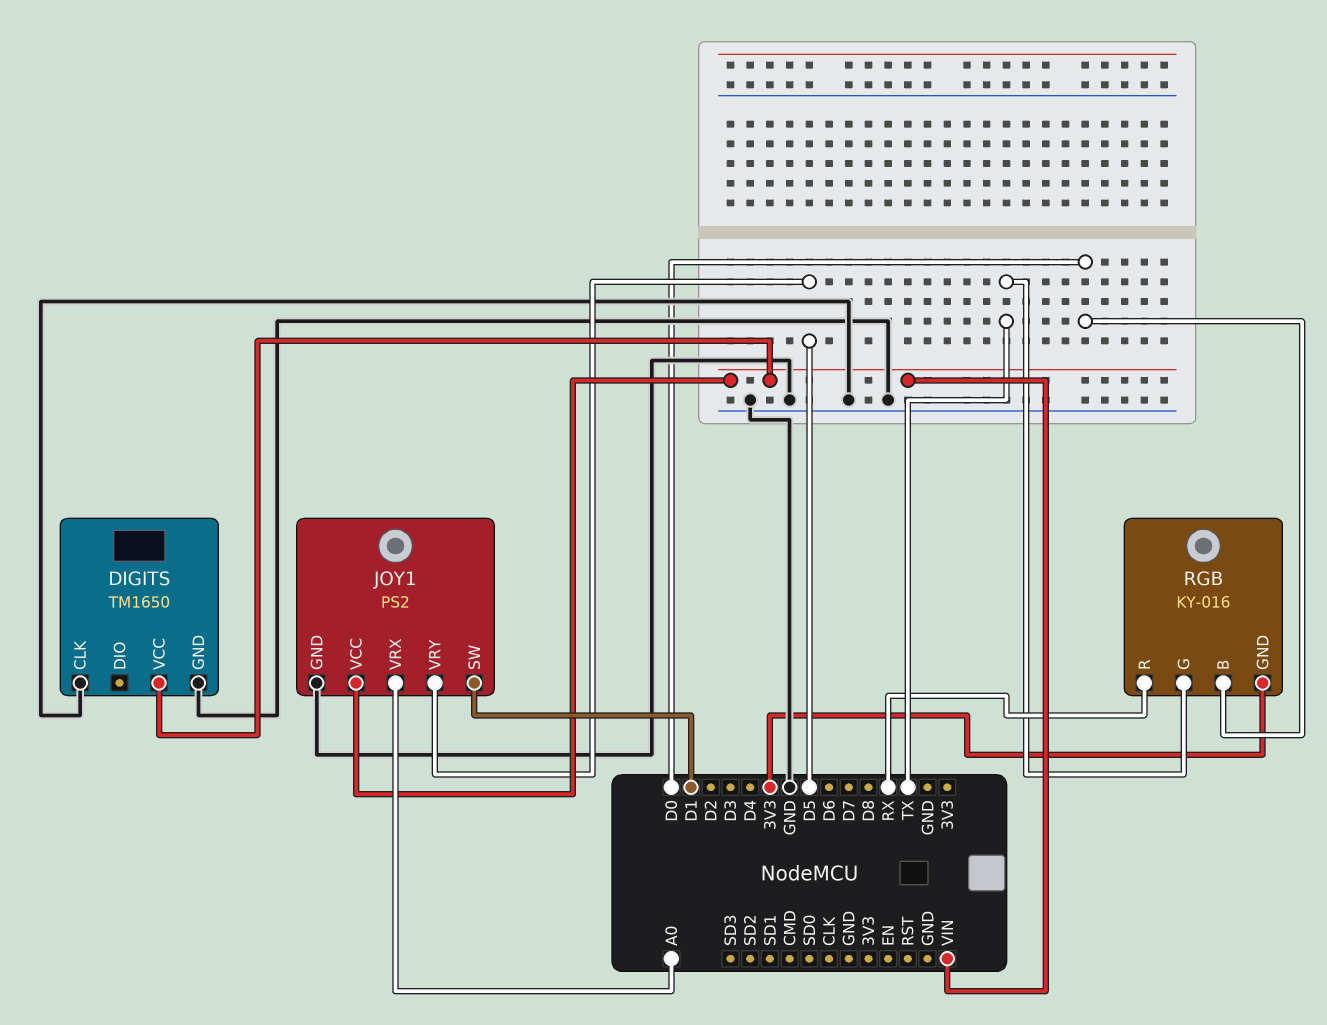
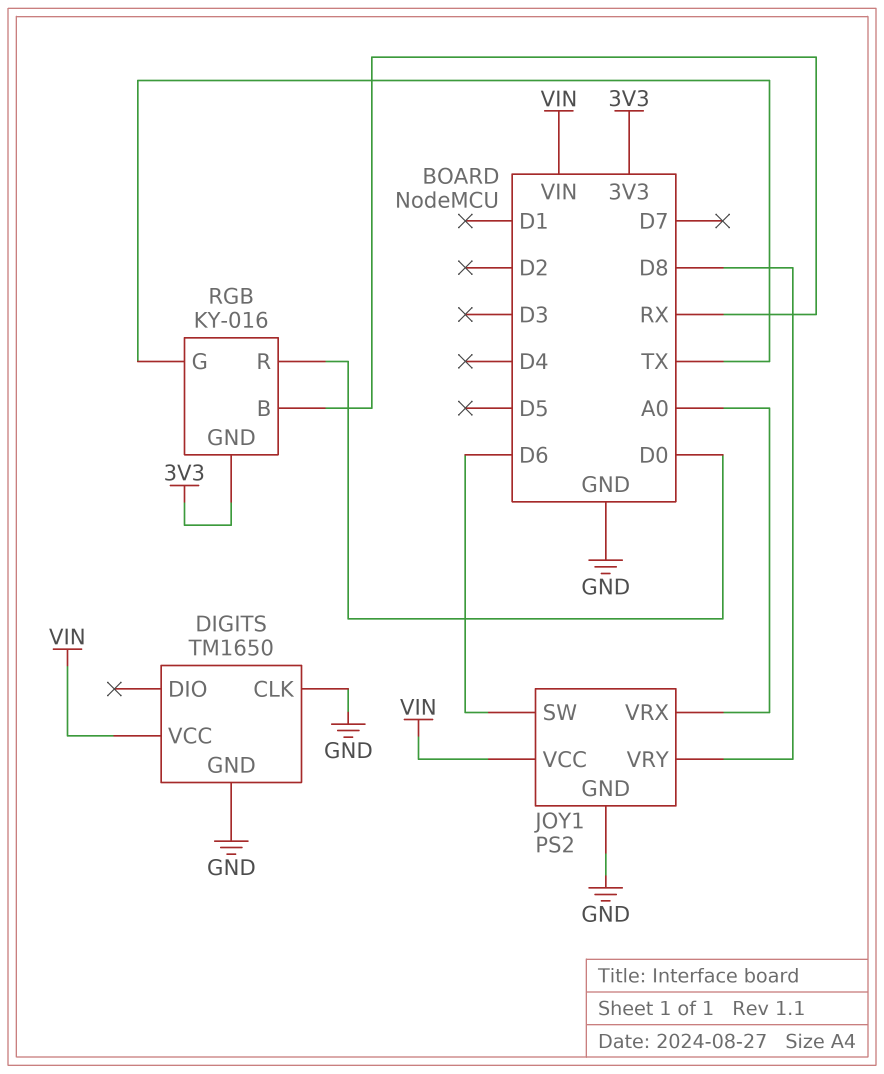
JOY1 pin SW: D1 -> D6
JOY1 pin VRY: D5 -> D8
RGB pin B: D0 -> RX
RGB pin R: RX -> D0

